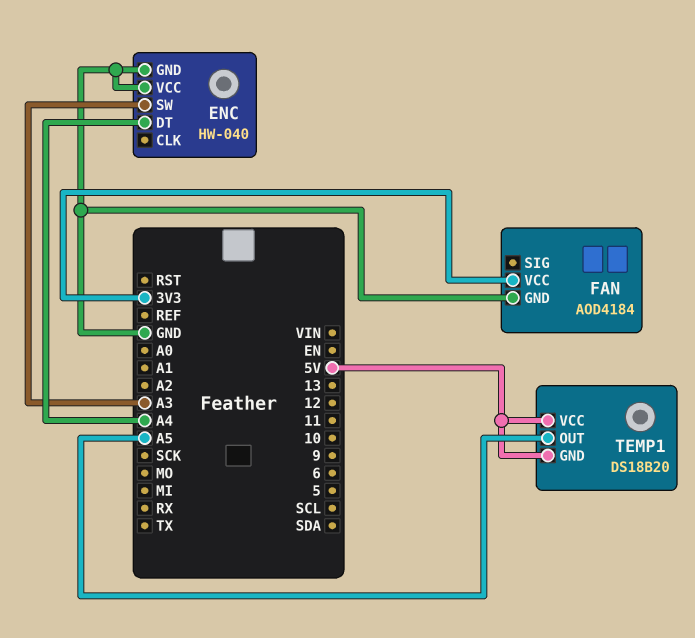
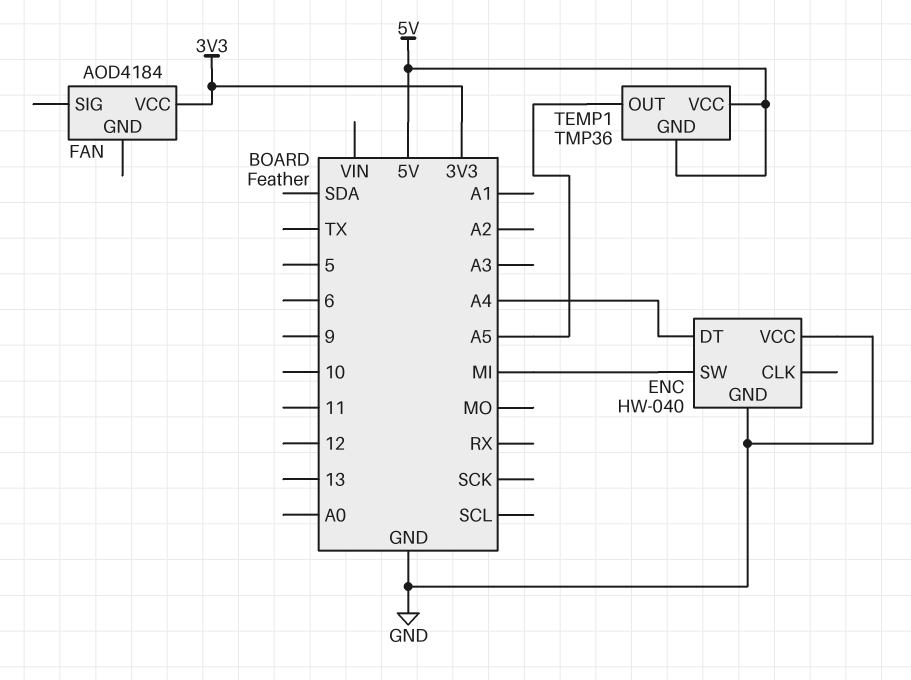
ENC pin SW: A3 -> MI
FAN pin GND: GND -> none
TEMP1: DS18B20 -> TMP36

